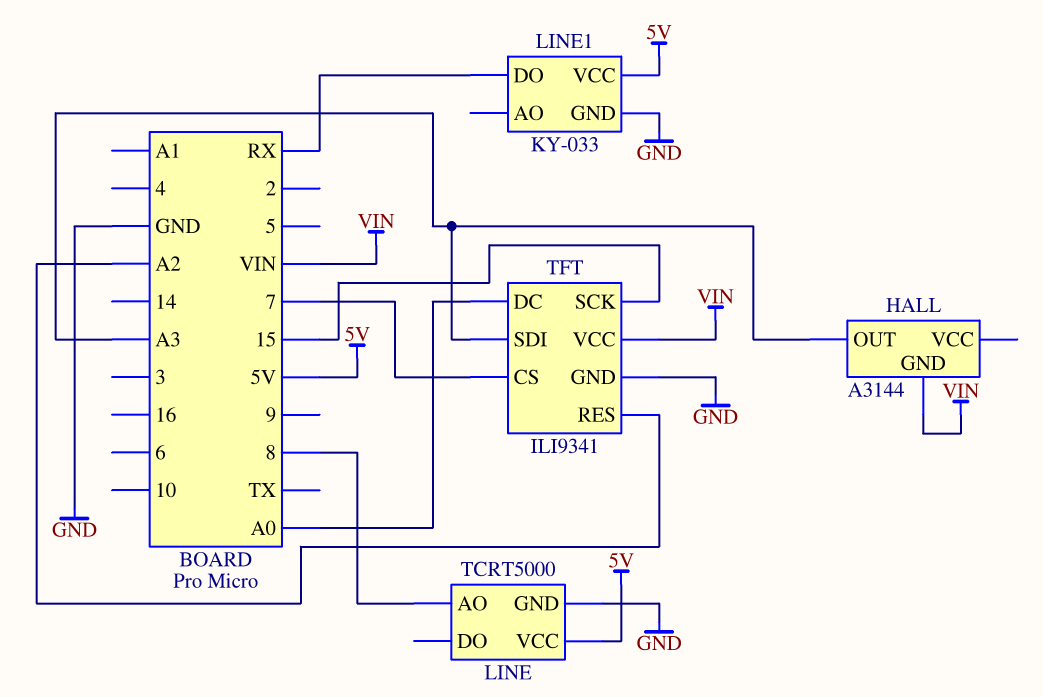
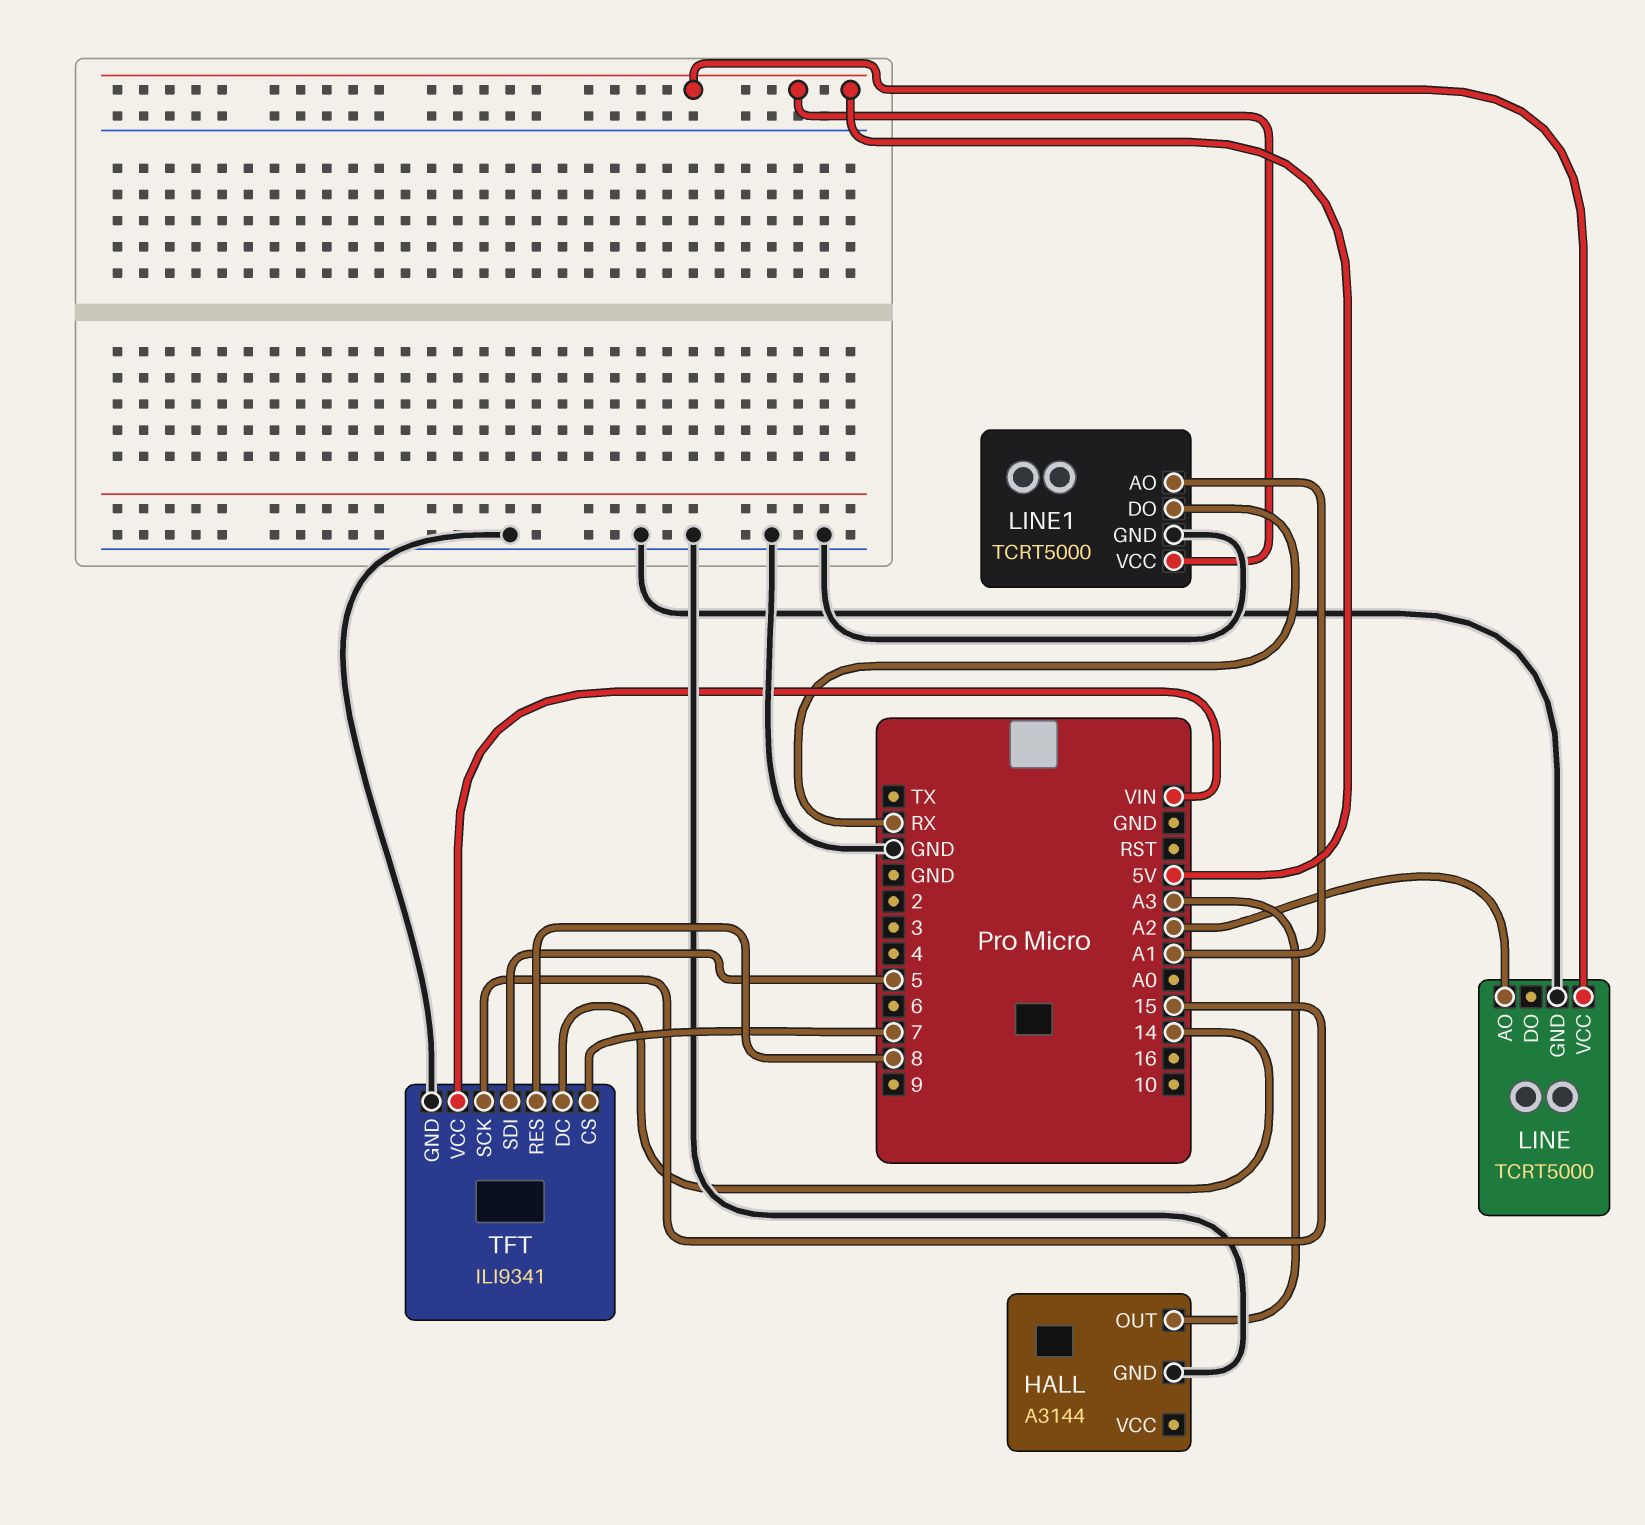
HALL pin GND: VIN -> GND
LINE pin AO: 8 -> A2
LINE1: KY-033 -> TCRT5000
LINE1 pin AO: none -> A1
TFT pin DC: A0 -> 14
TFT pin RES: A2 -> 8
TFT pin SDI: A3 -> 5

